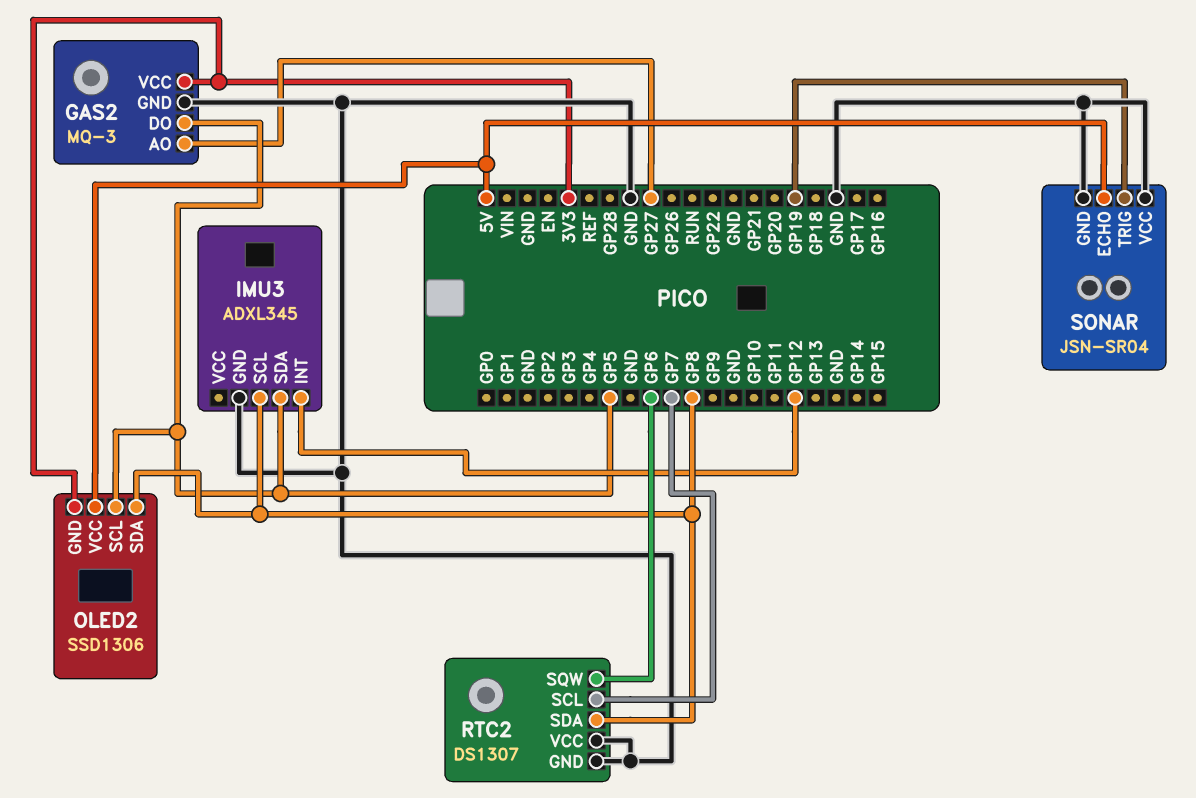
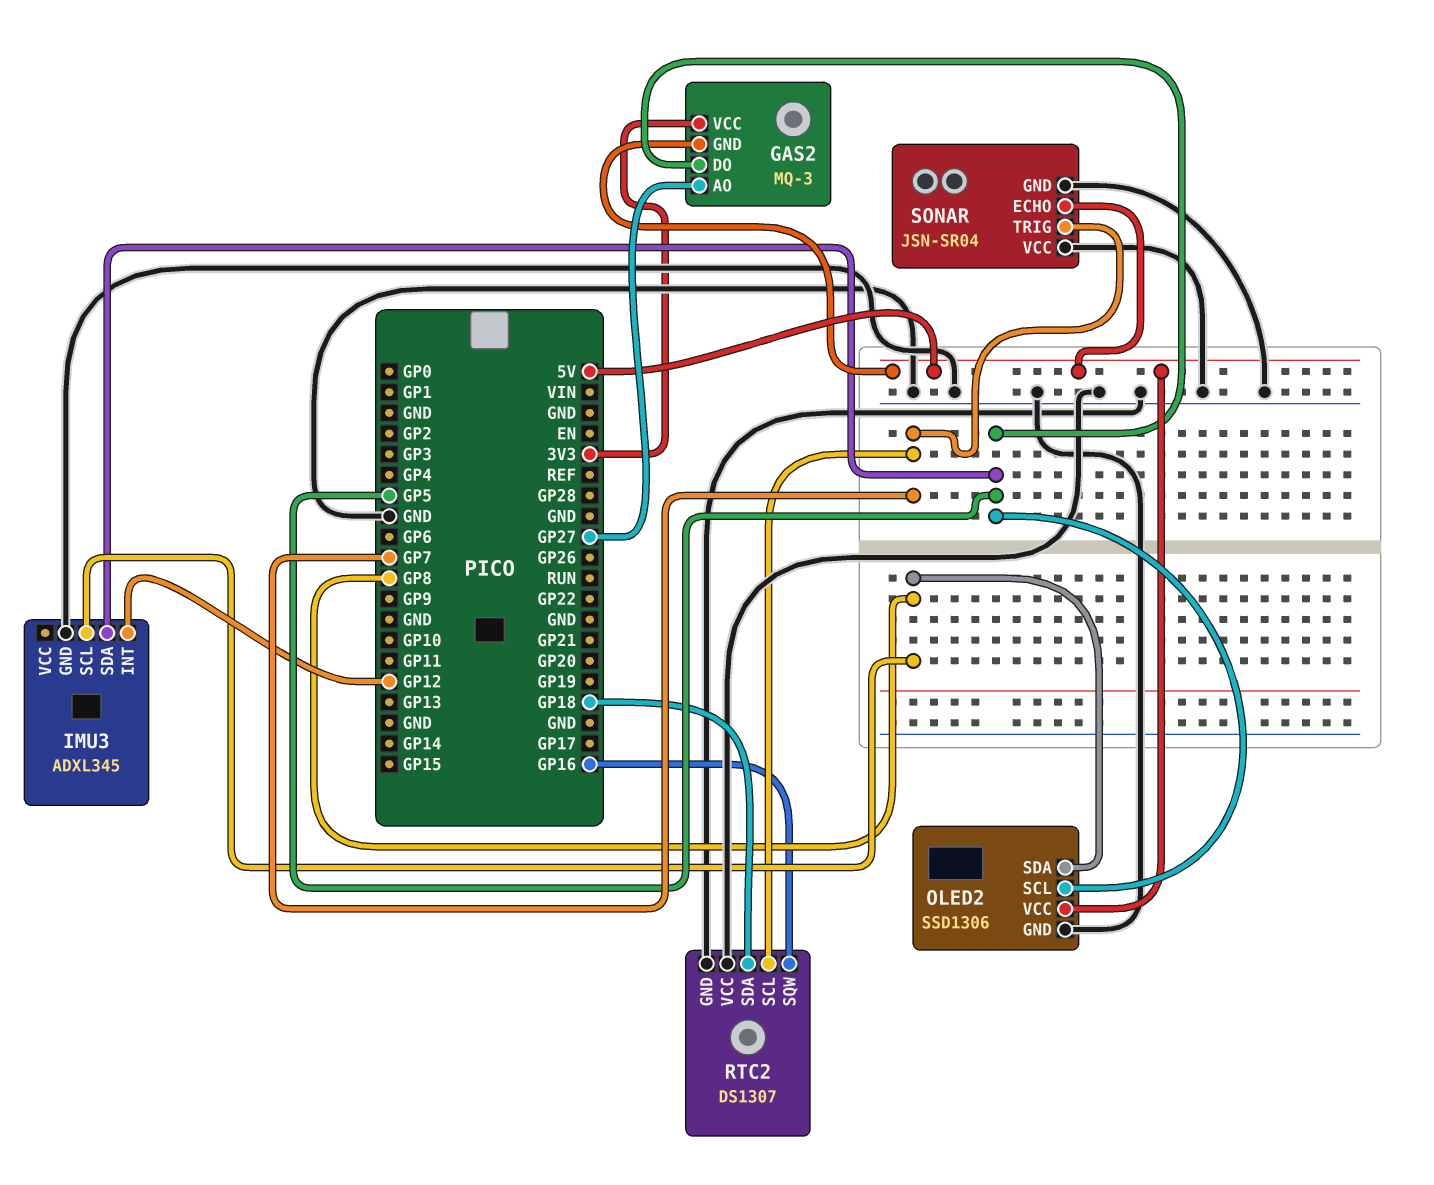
GAS2 pin GND: GND -> 5V
OLED2 pin GND: 3V3 -> GND
RTC2 pin SDA: GP8 -> GP18
RTC2 pin SQW: GP6 -> GP16
SONAR pin TRIG: GP19 -> GP7

